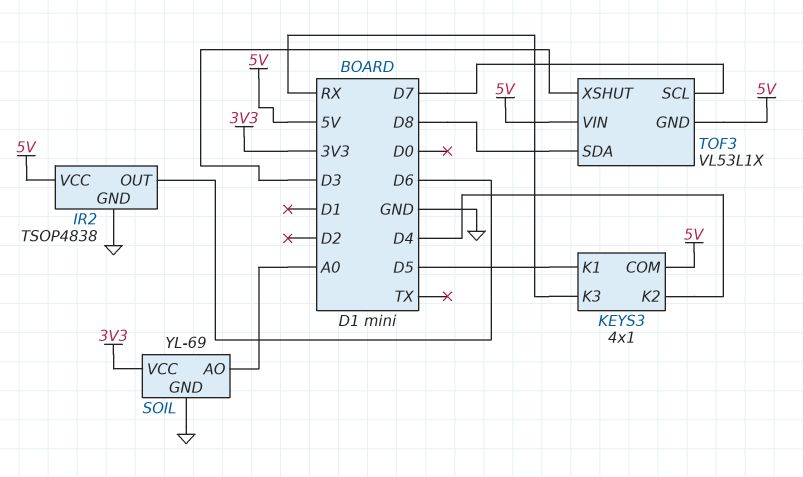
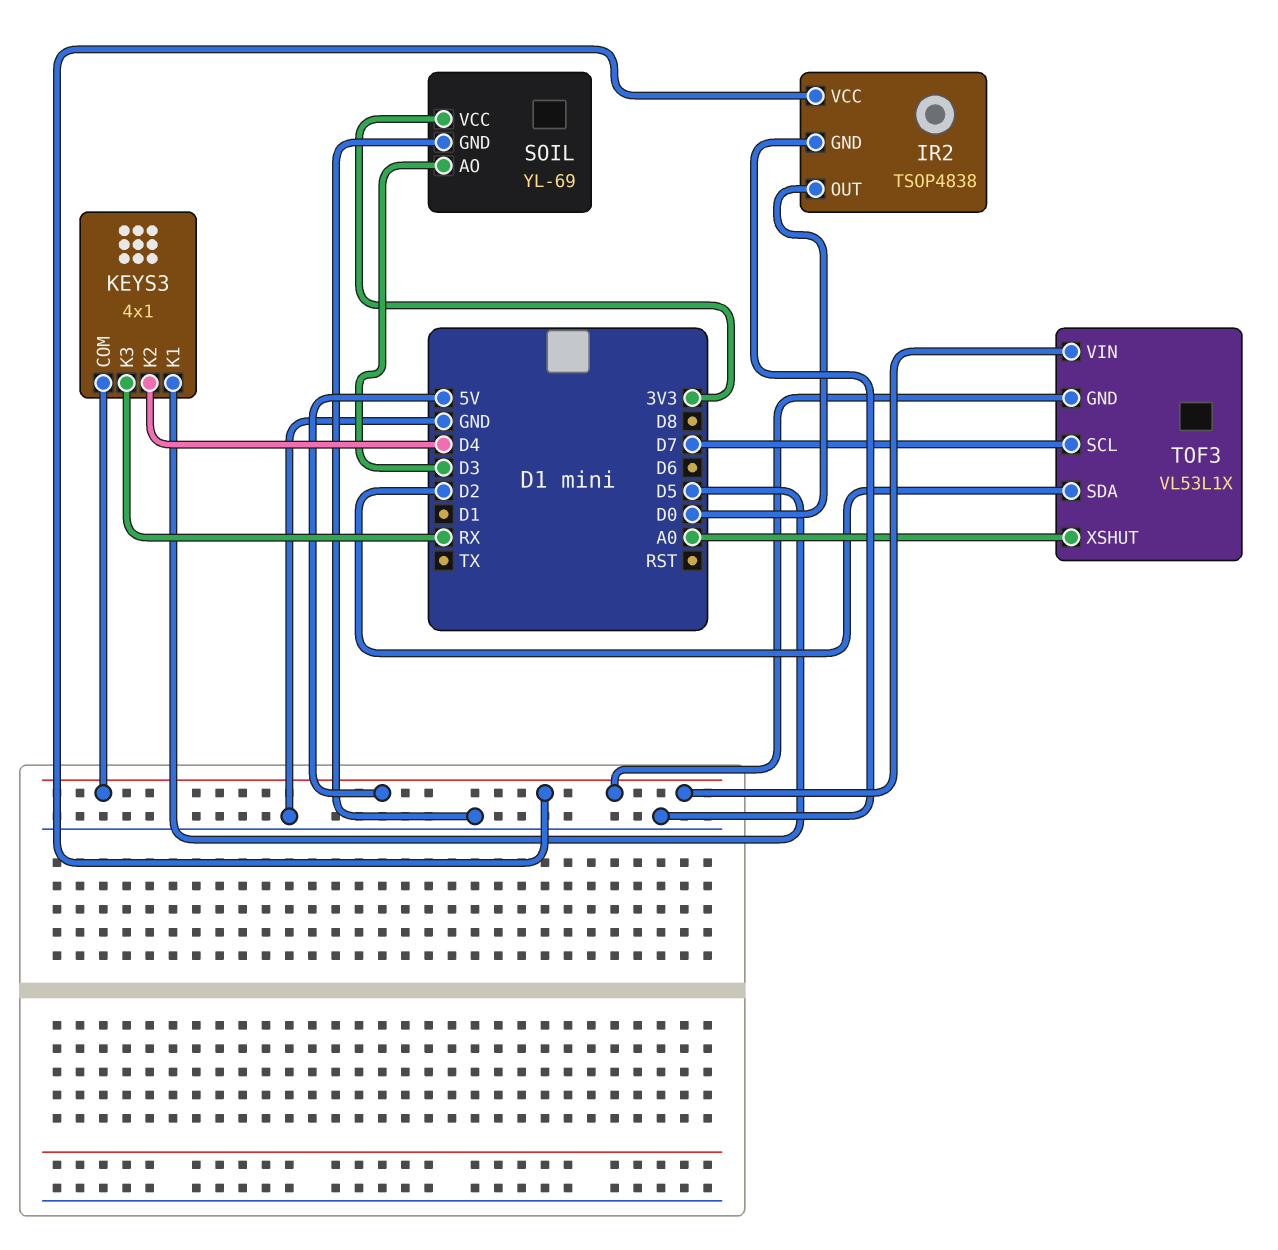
IR2 pin OUT: D6 -> D0
SOIL pin AO: A0 -> D3
TOF3 pin SDA: D8 -> D2
TOF3 pin XSHUT: D3 -> A0

